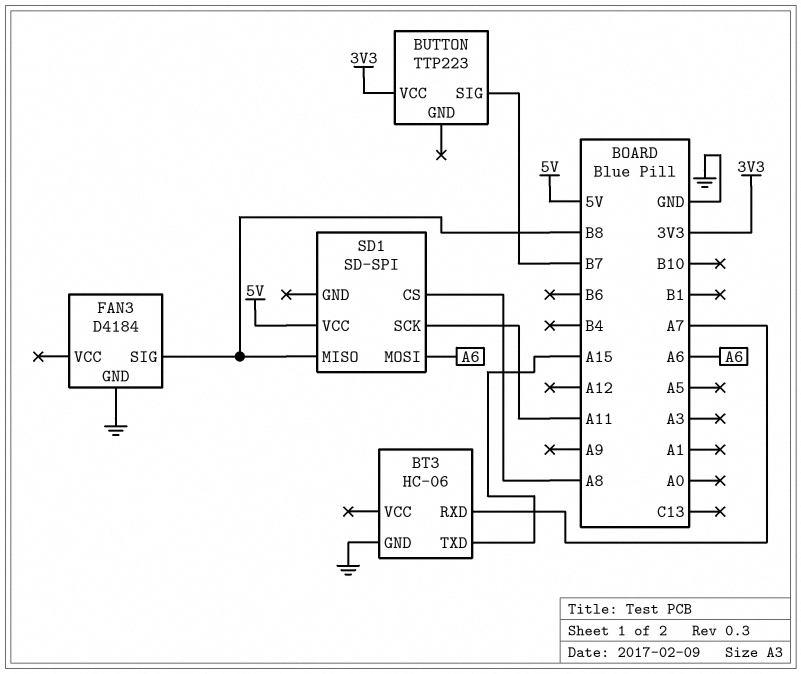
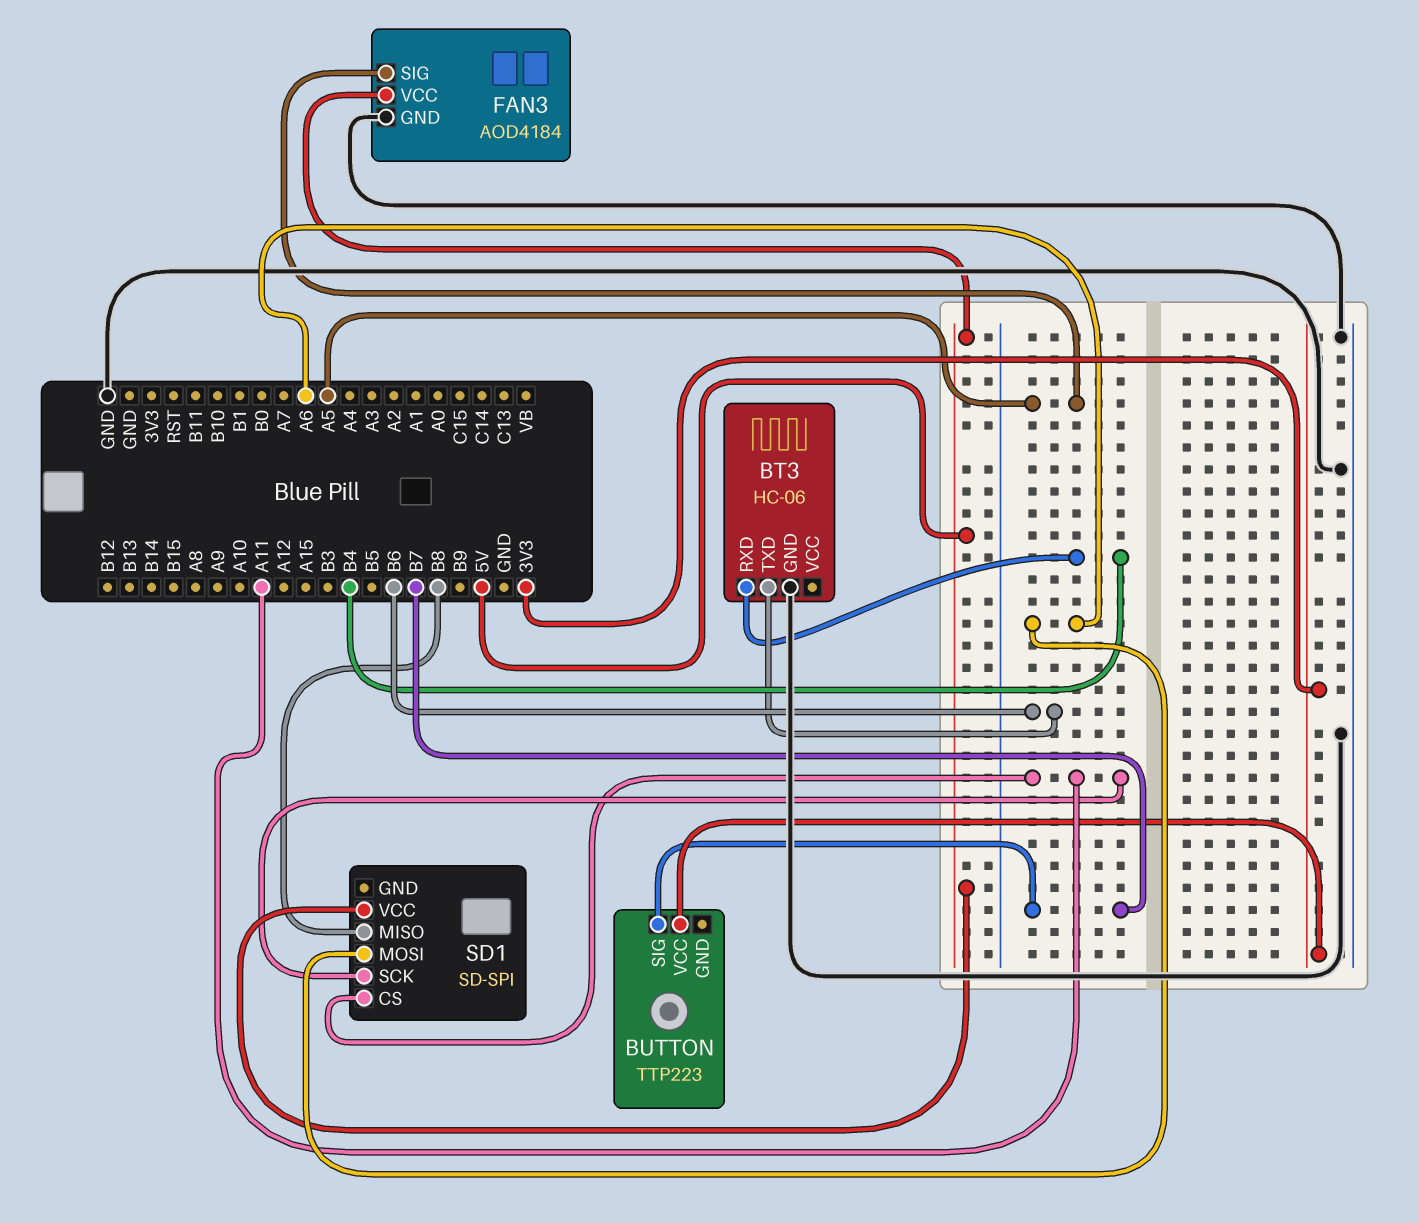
BT3 pin RXD: A7 -> B4
BT3 pin TXD: A15 -> B6
FAN3: D4184 -> AOD4184
FAN3 pin SIG: B8 -> A5
FAN3 pin VCC: none -> 5V
SD1 pin CS: A8 -> A11

